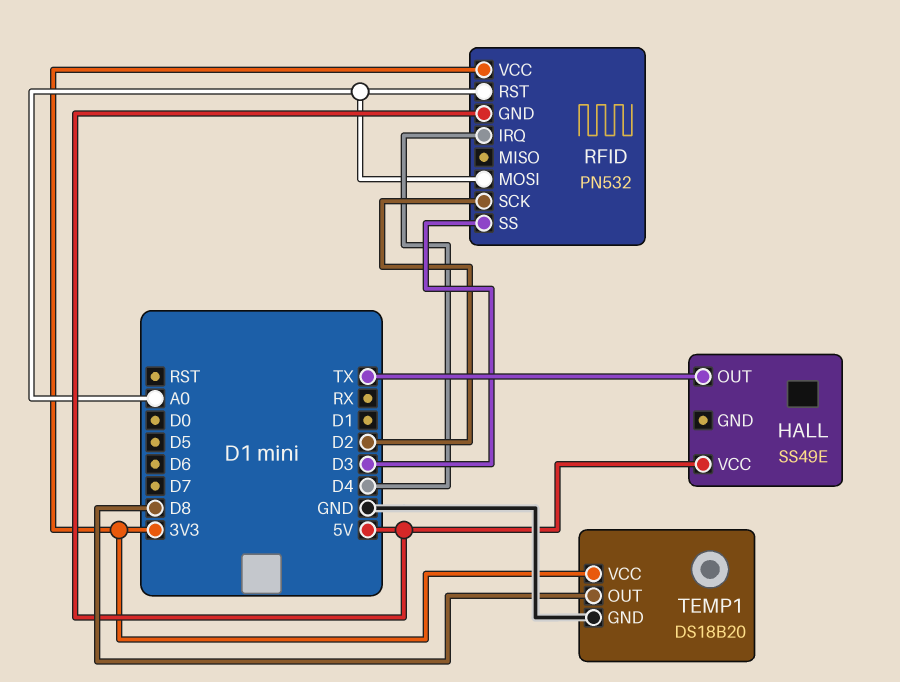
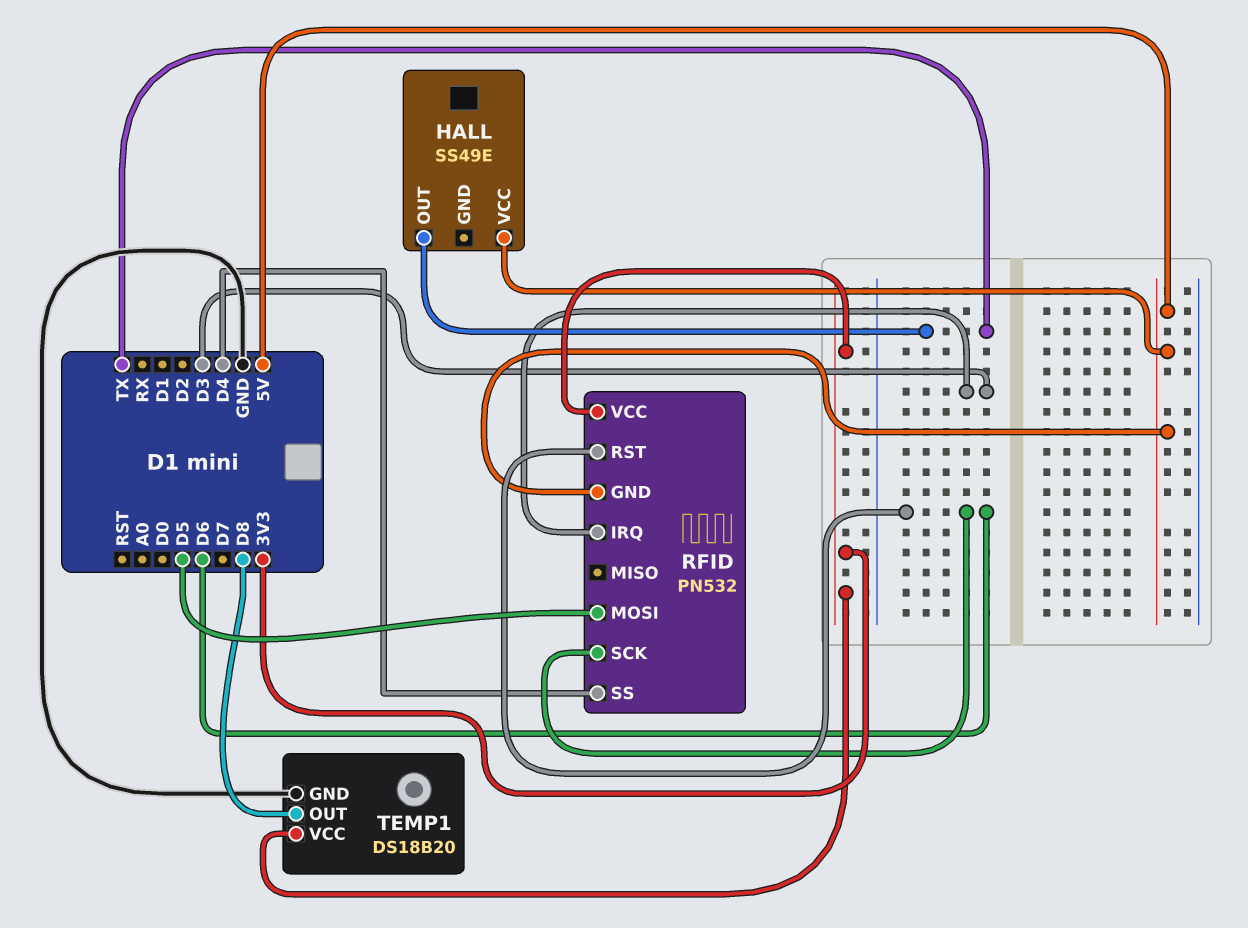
RFID pin IRQ: D4 -> D3
RFID pin MOSI: A0 -> D5
RFID pin RST: A0 -> D6
RFID pin SCK: D2 -> D6
RFID pin SS: D3 -> D4

